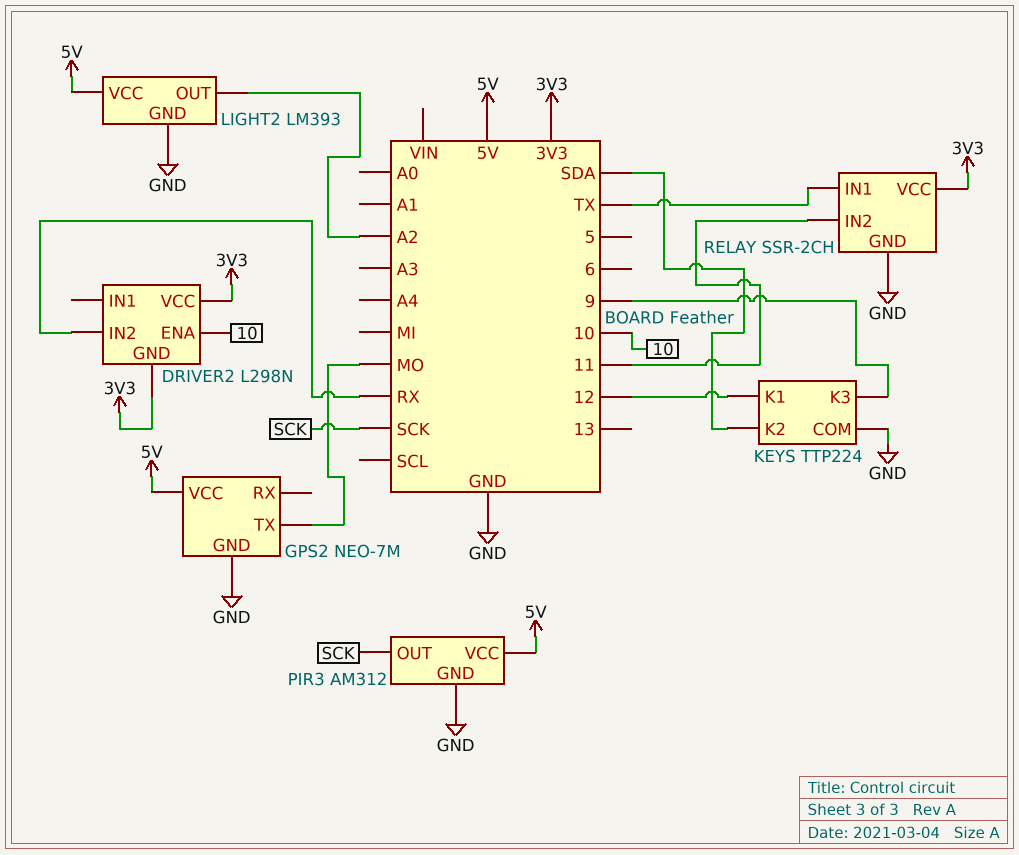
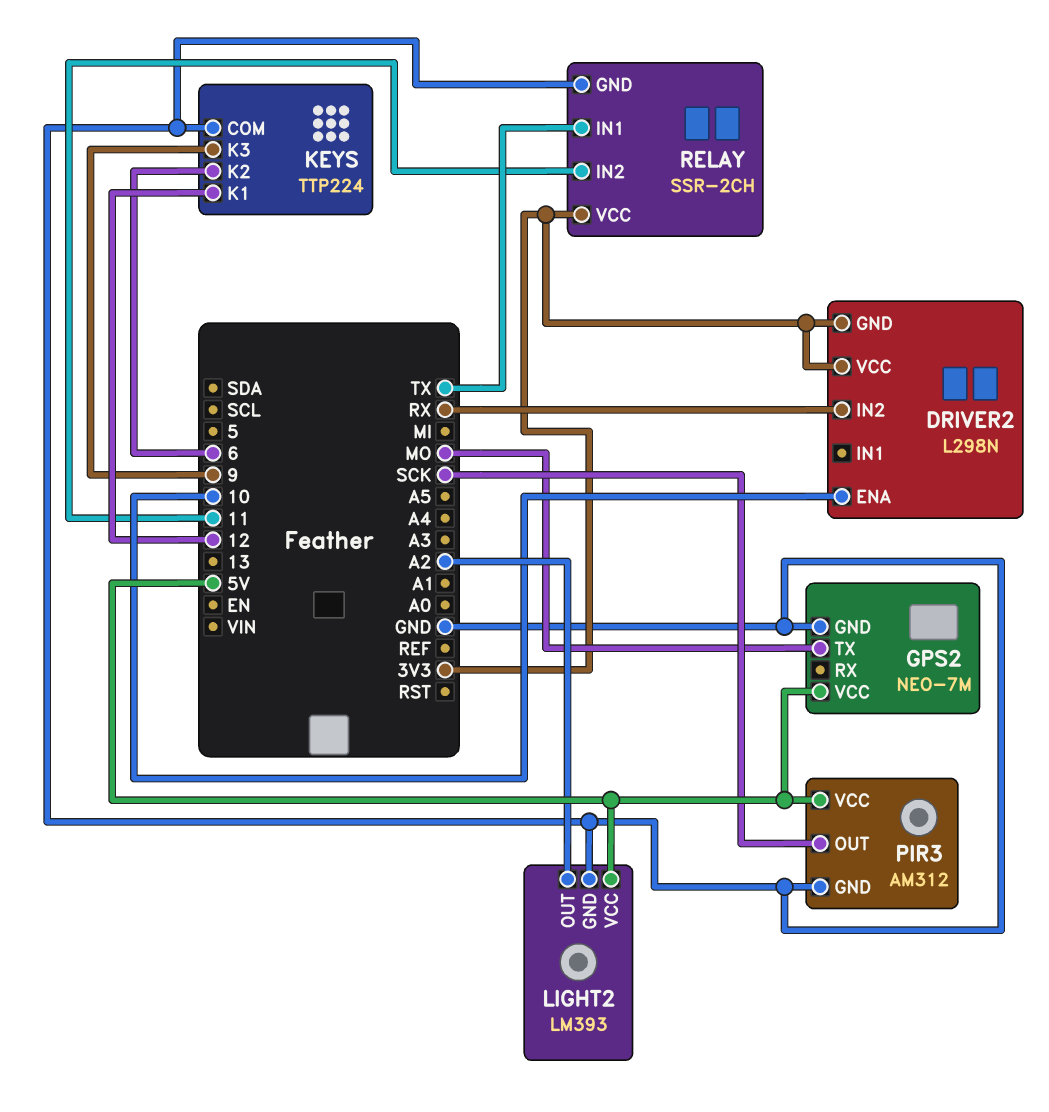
KEYS pin K2: SDA -> 6

